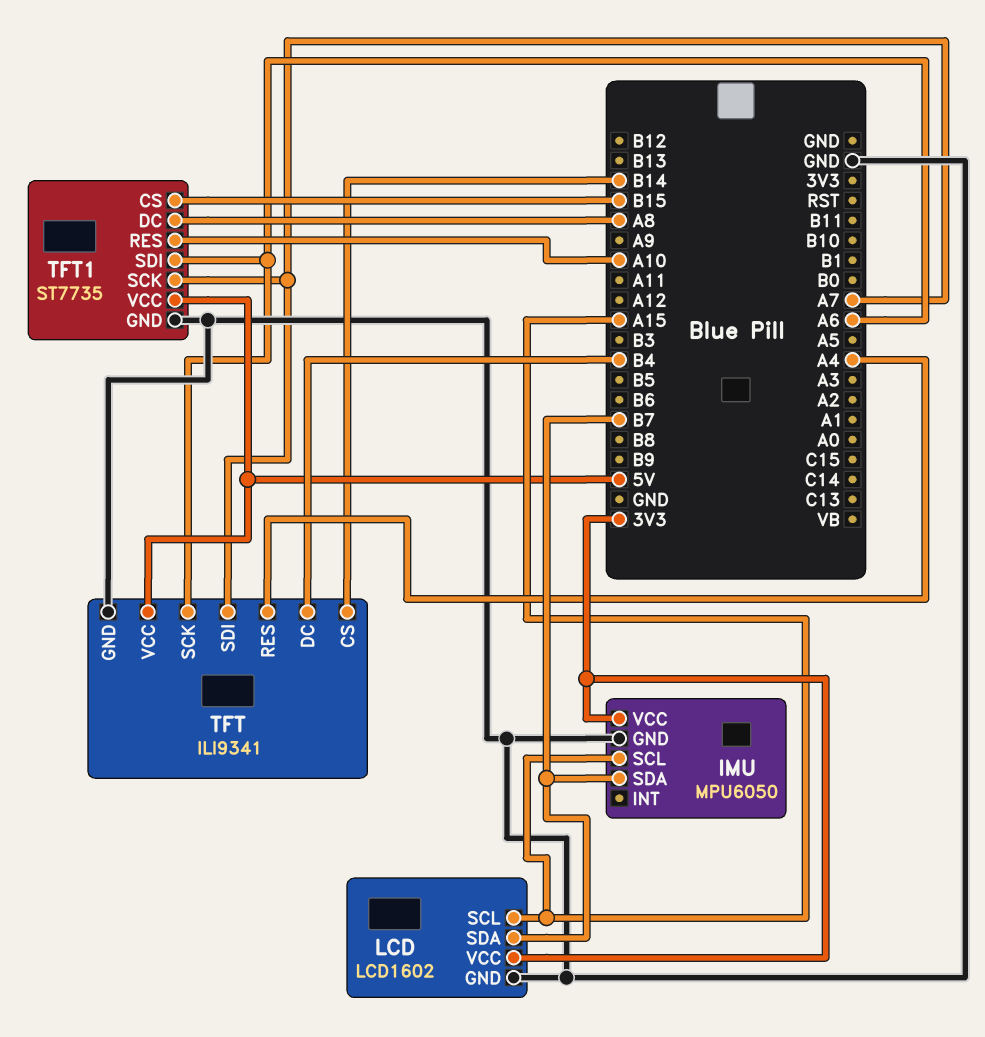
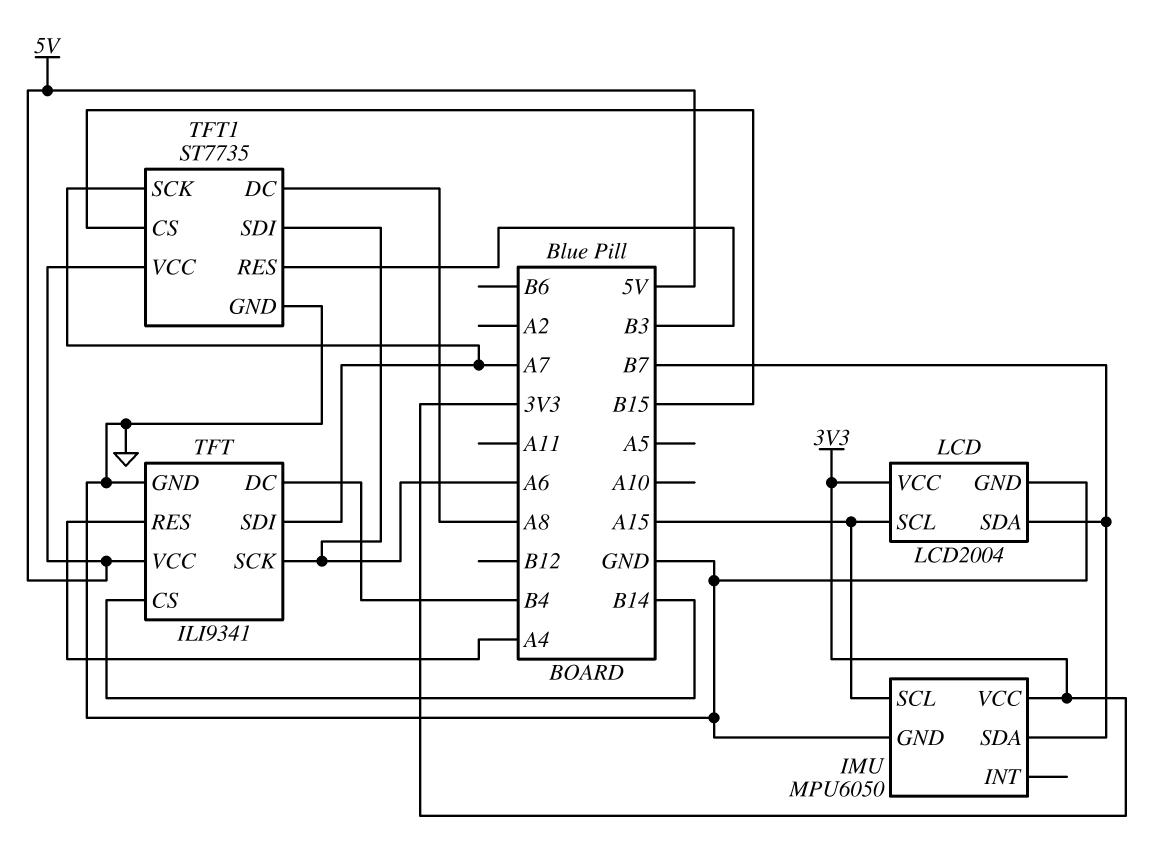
LCD: LCD1602 -> LCD2004
TFT1 pin RES: A10 -> B3

